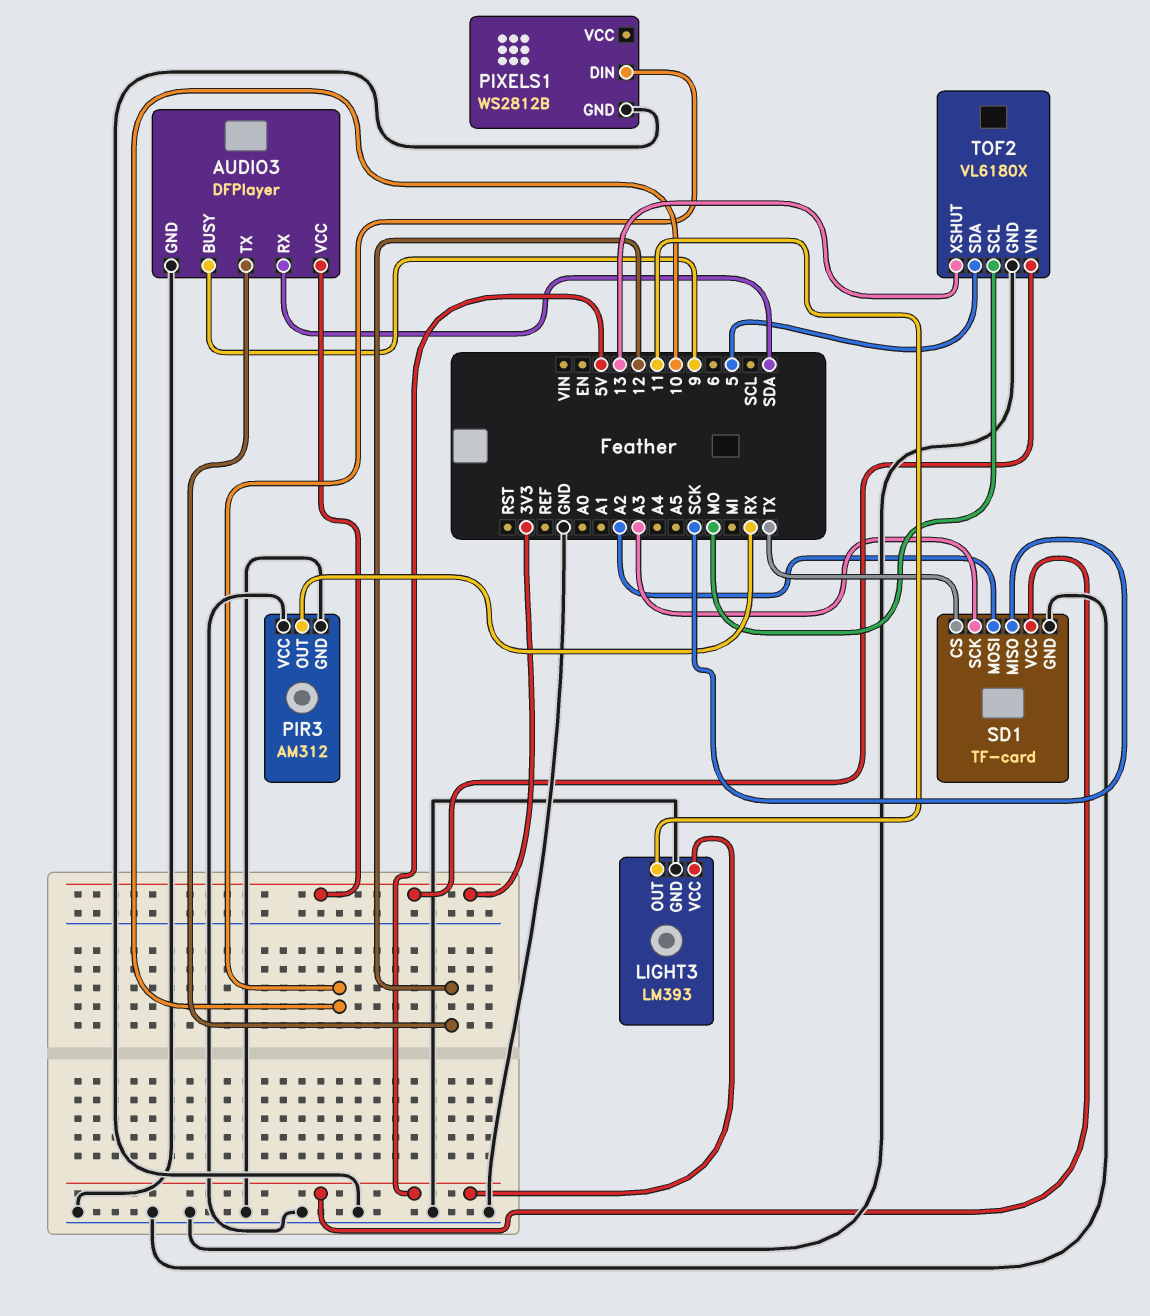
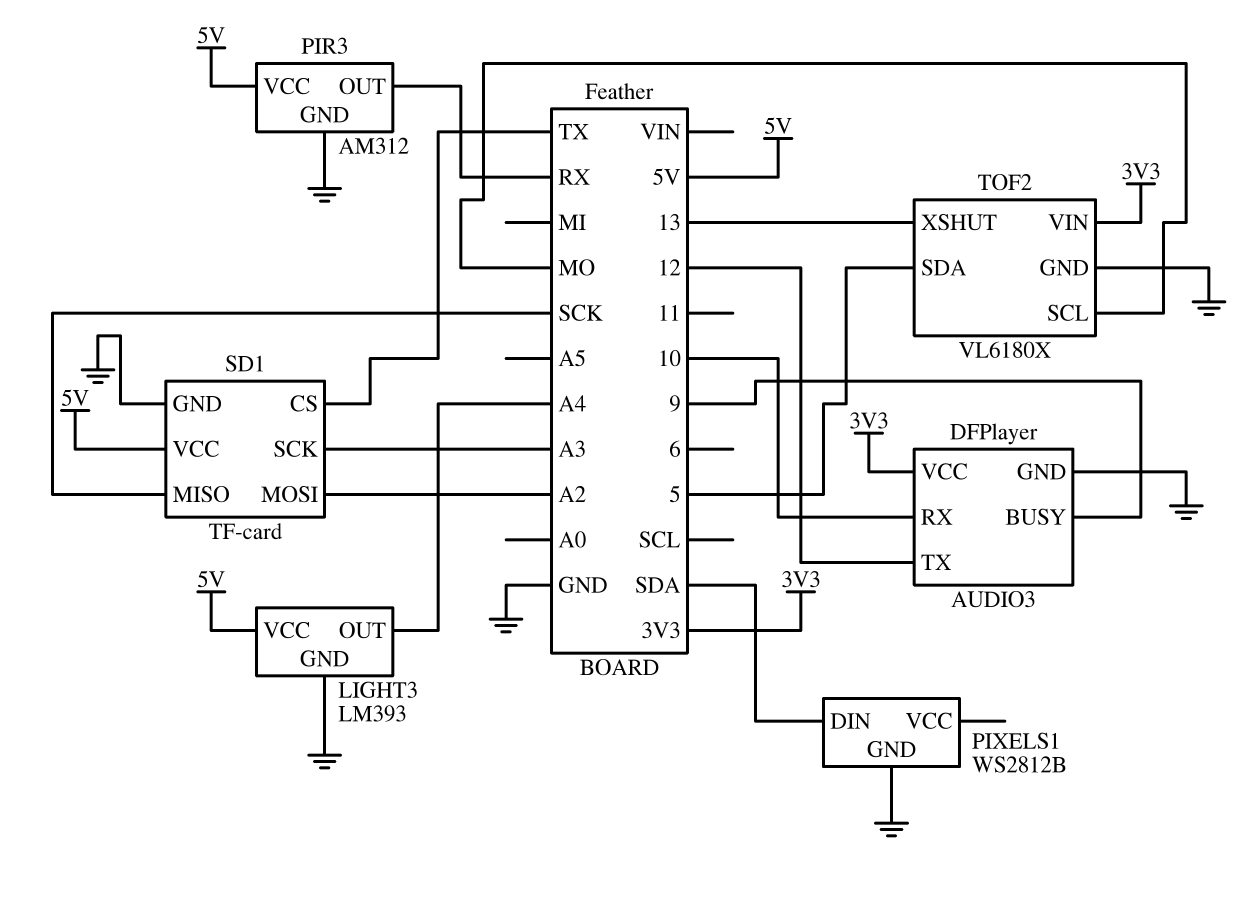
AUDIO3 pin RX: SDA -> 10
LIGHT3 pin OUT: 11 -> A4
PIR3 pin VCC: GND -> 5V
PIXELS1 pin DIN: 10 -> SDA

